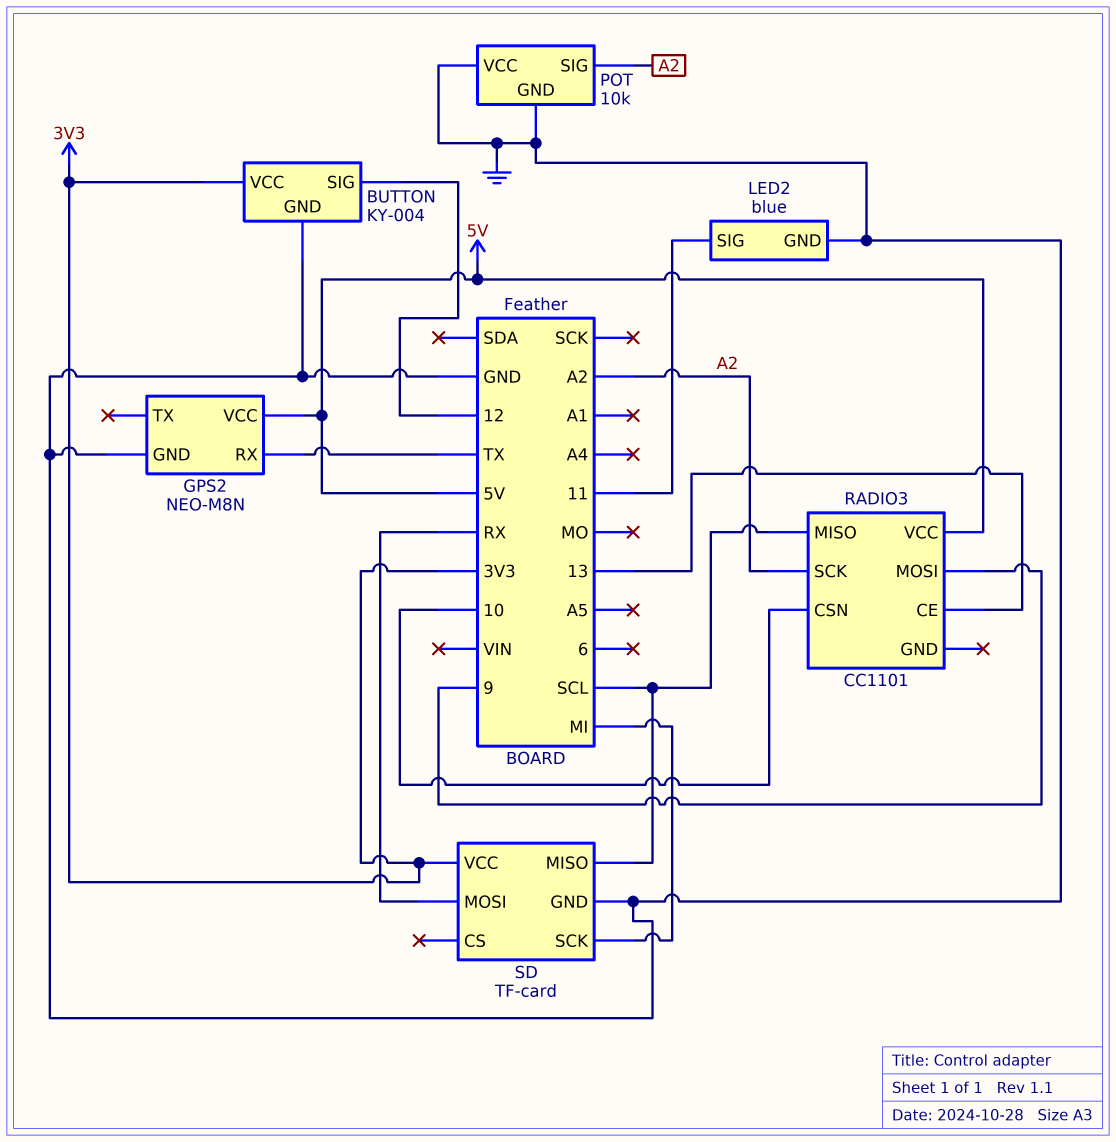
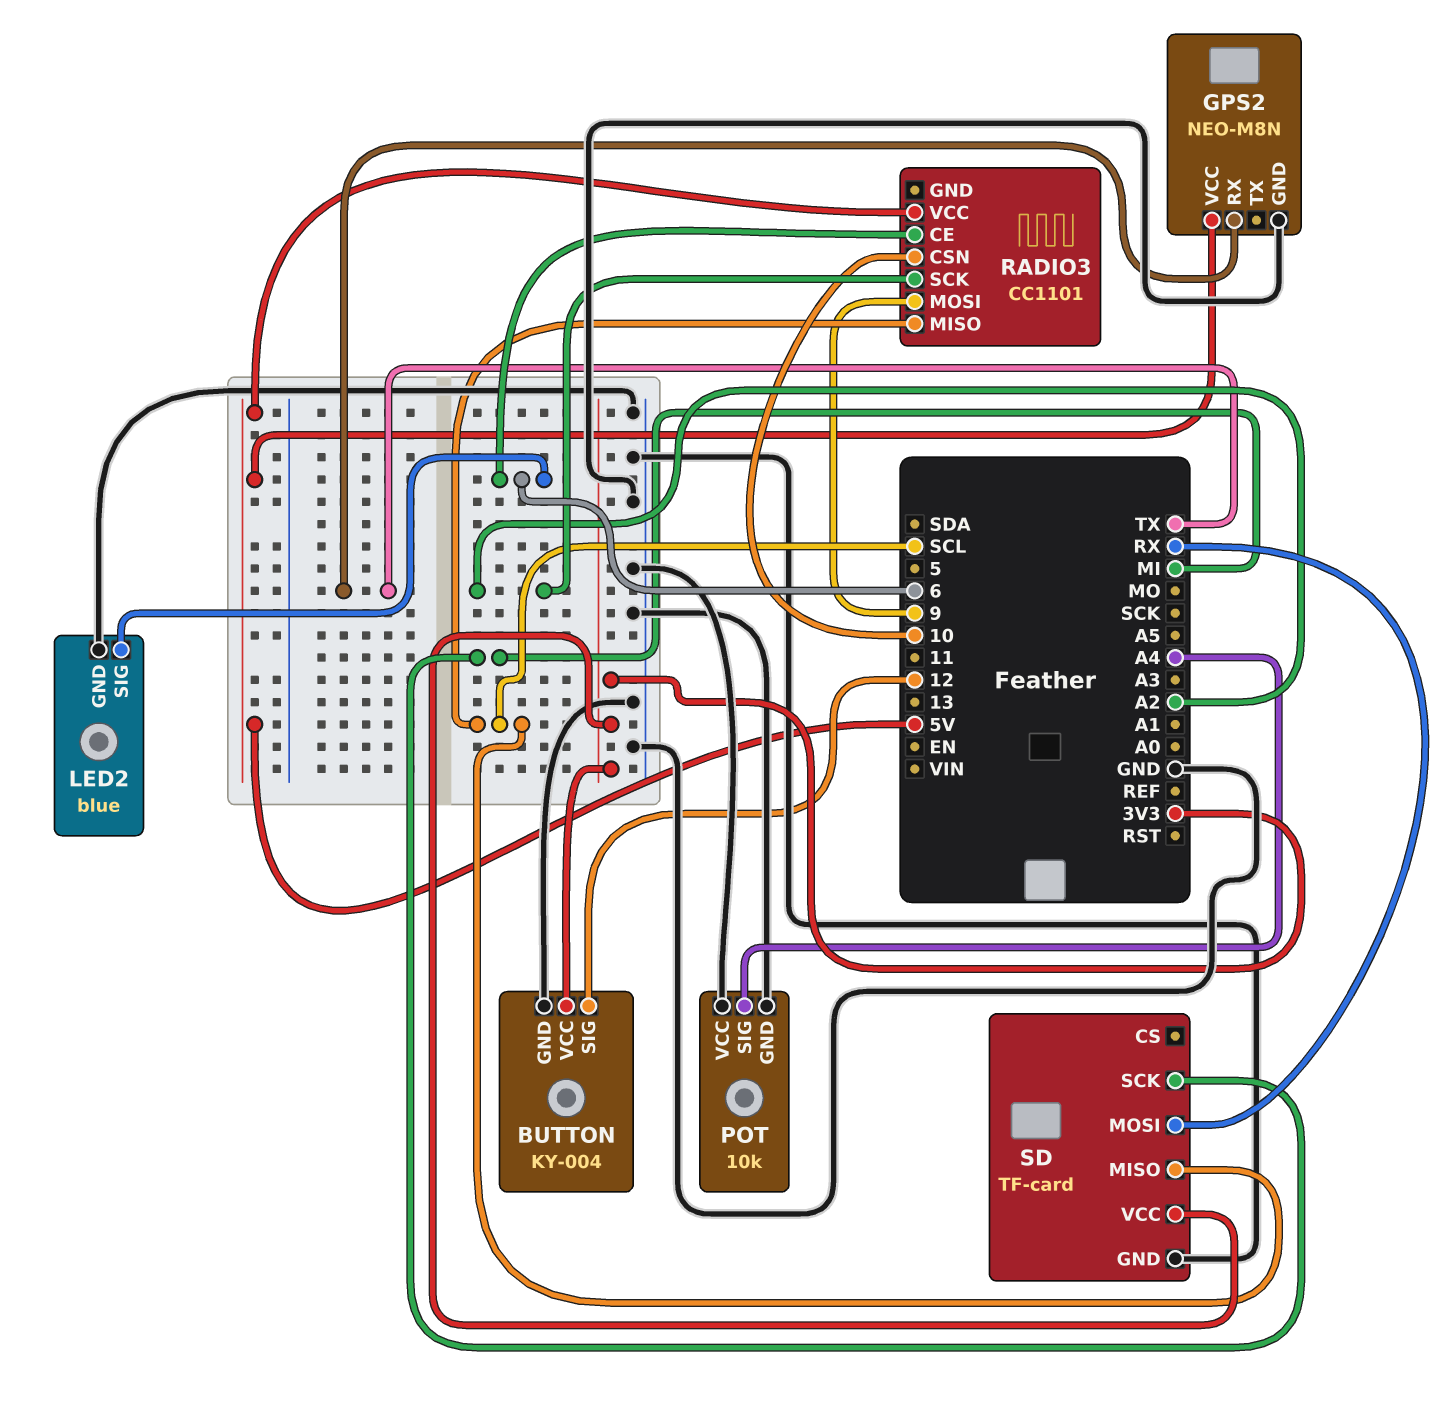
LED2 pin SIG: 11 -> 6
POT pin SIG: A2 -> A4
RADIO3 pin CE: 13 -> 6

